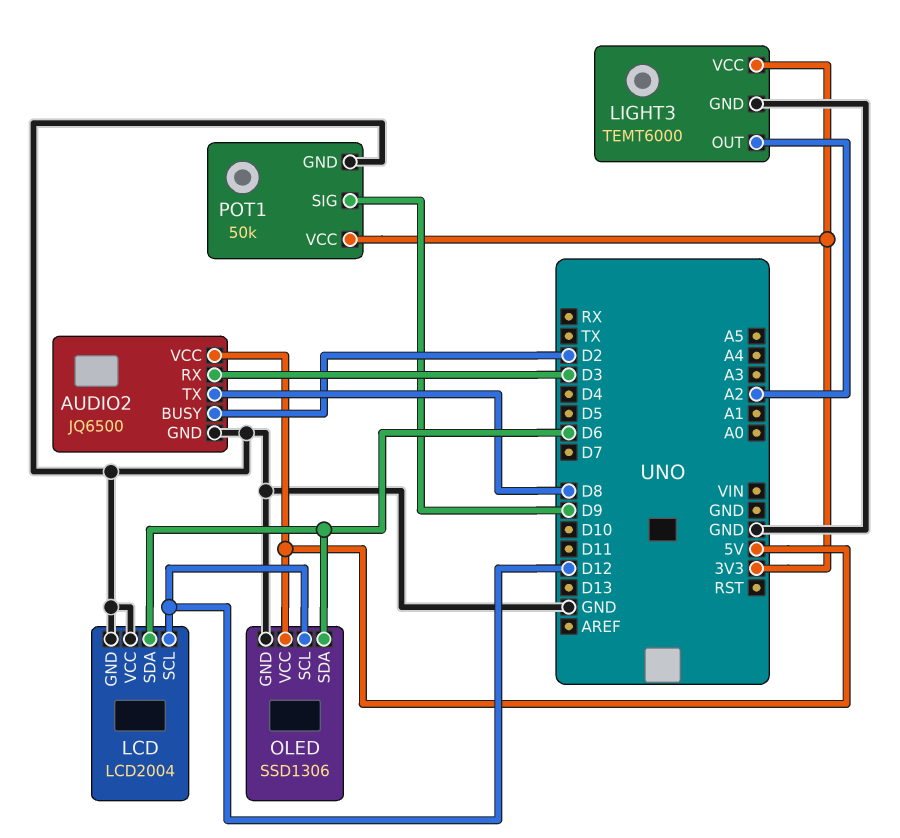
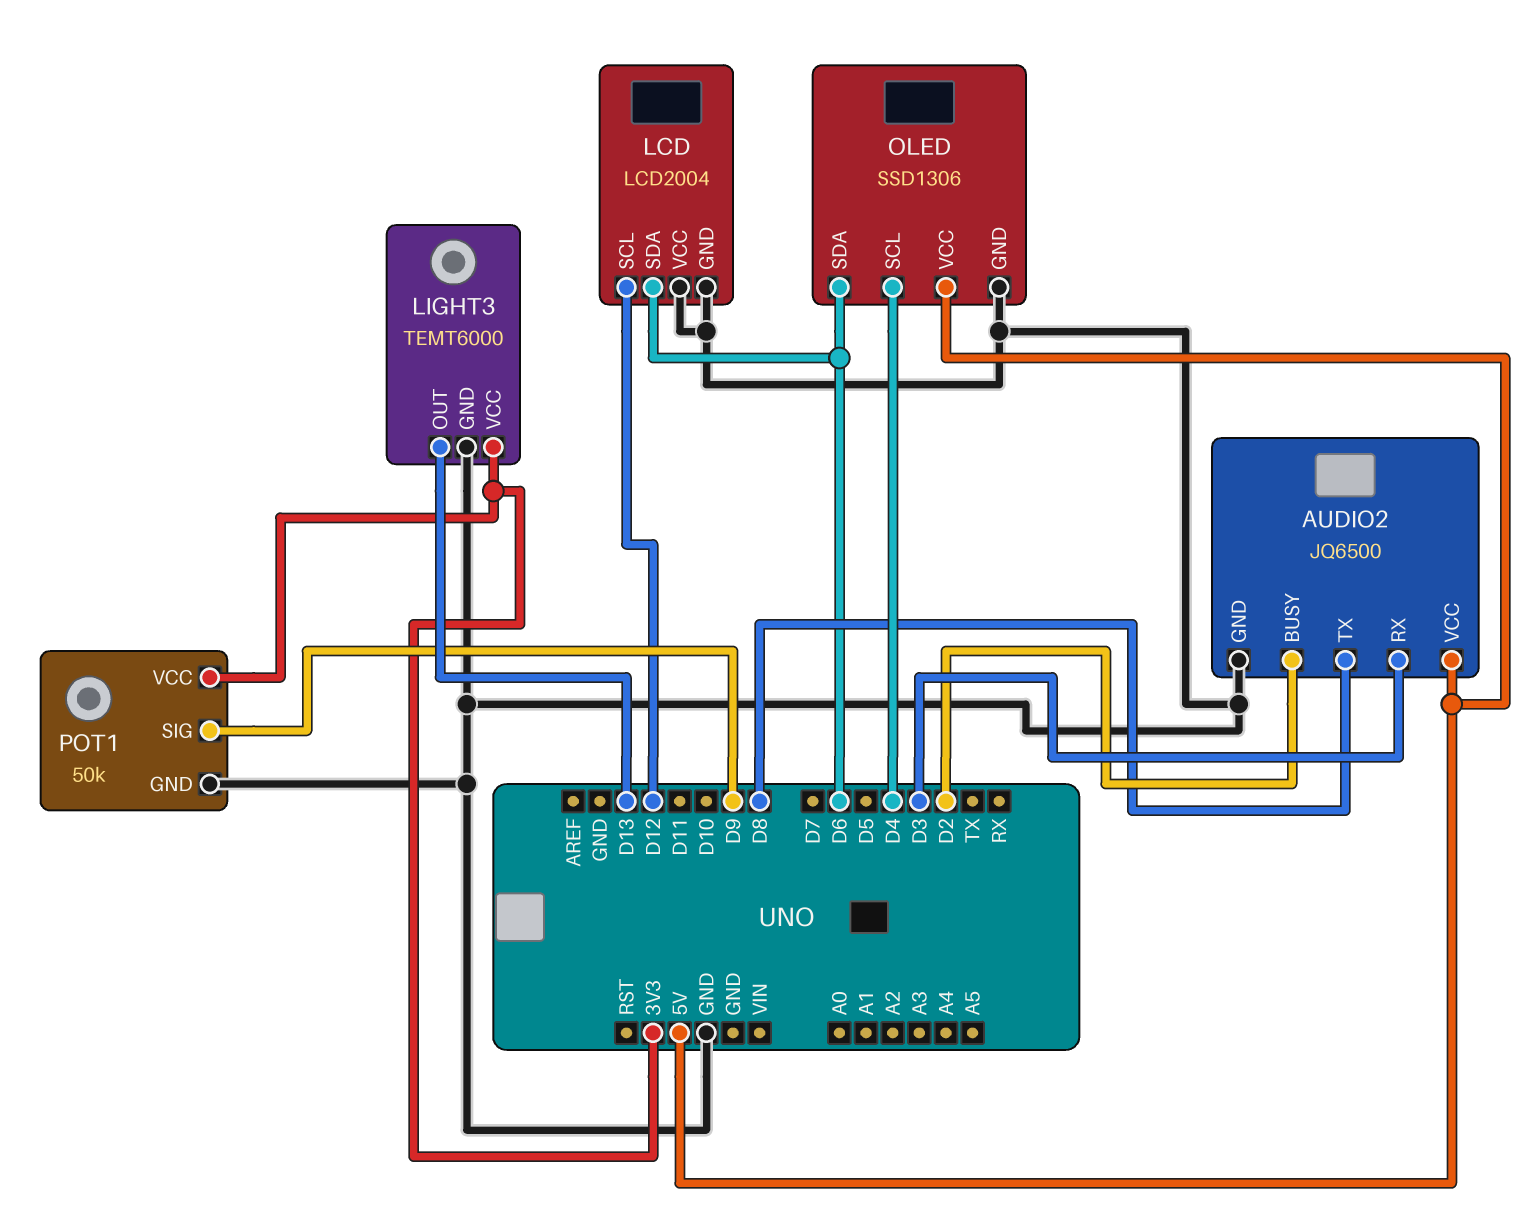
LIGHT3 pin OUT: A2 -> D13
OLED pin SCL: D12 -> D4

